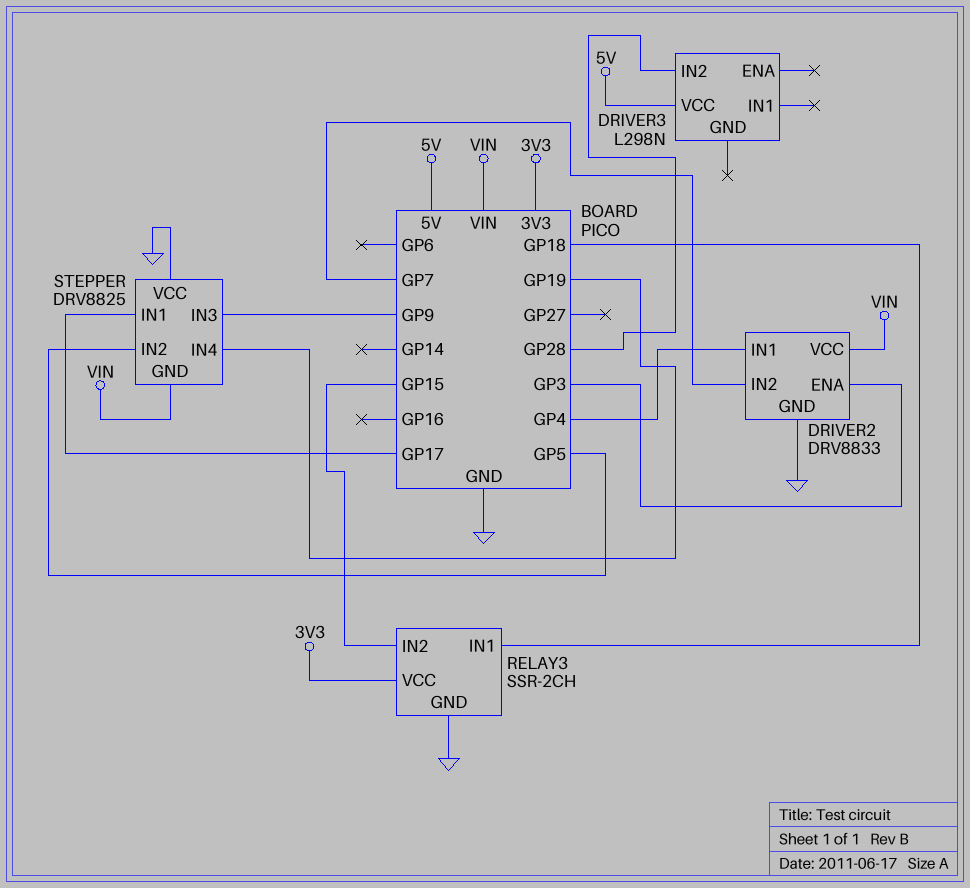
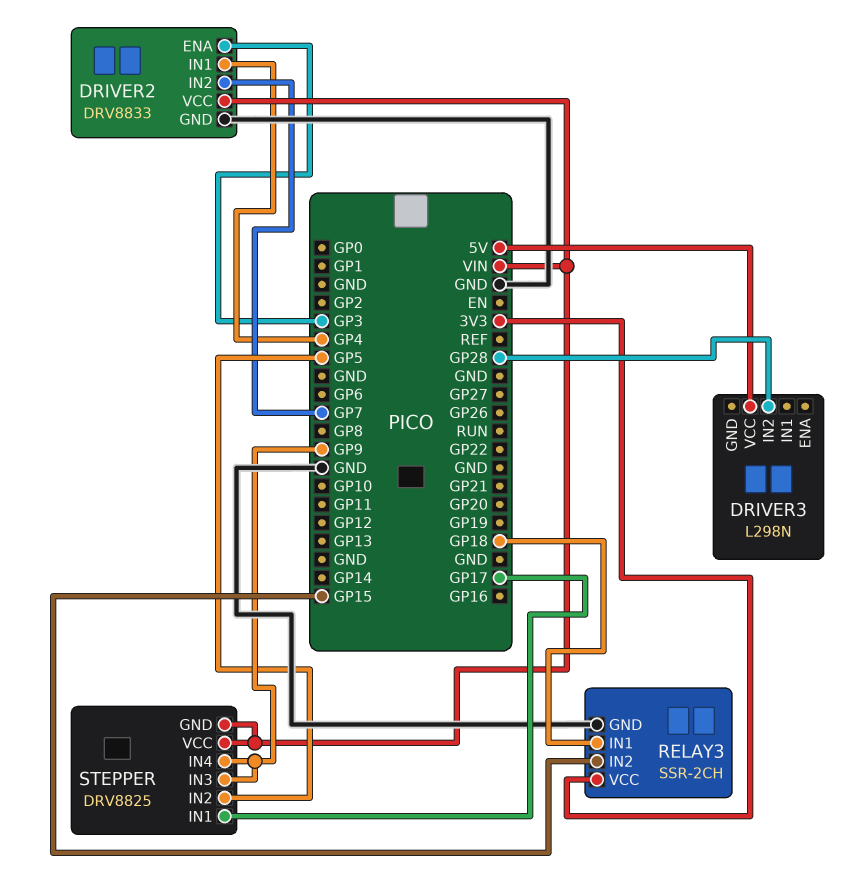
STEPPER pin IN4: GP19 -> GP9
STEPPER pin VCC: GND -> VIN

